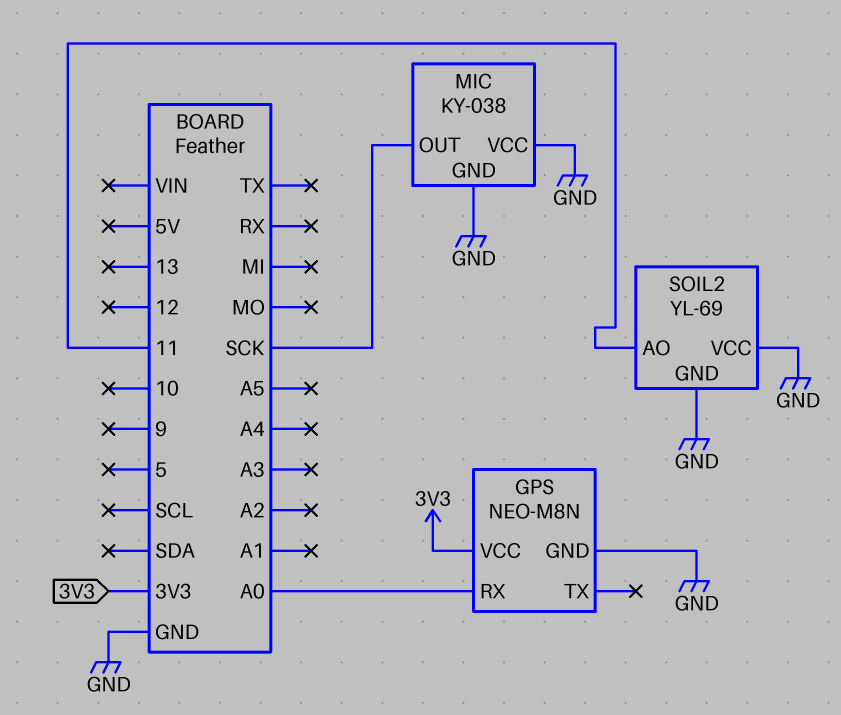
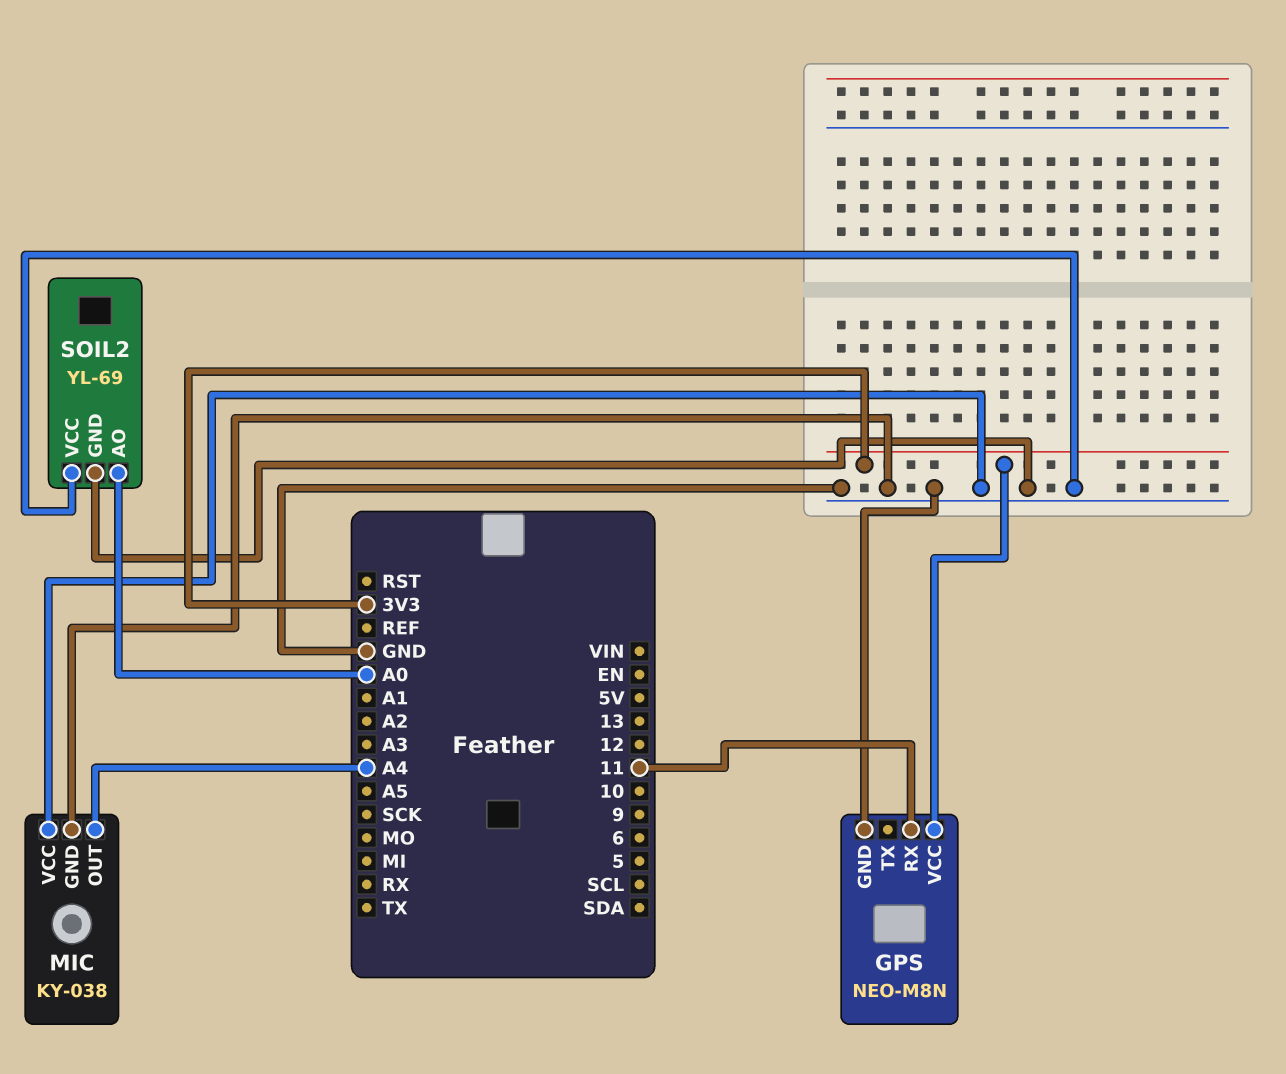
GPS pin RX: A0 -> 11
MIC pin OUT: SCK -> A4
SOIL2 pin AO: 11 -> A0

